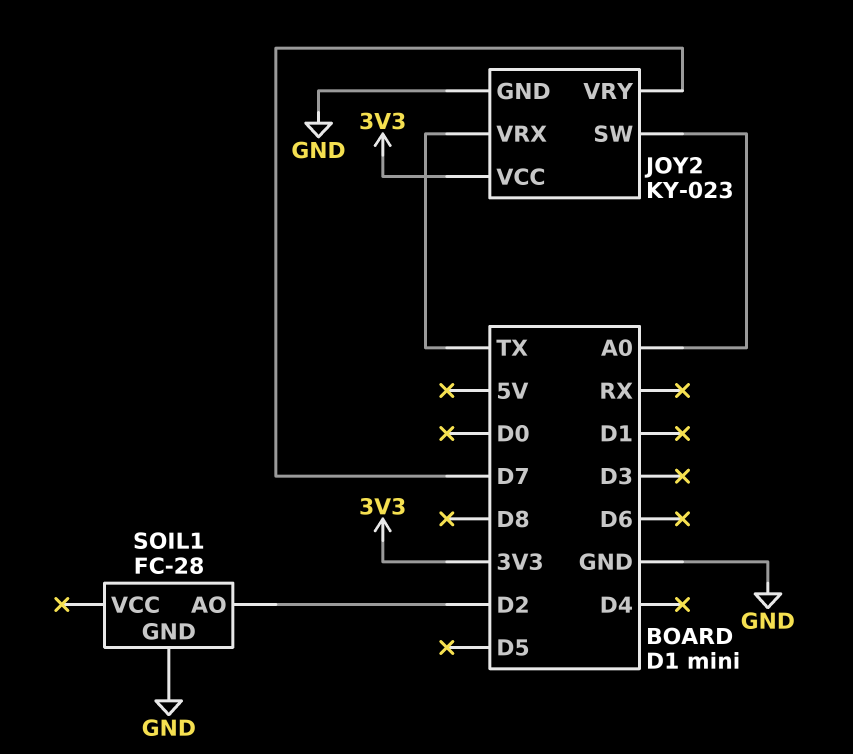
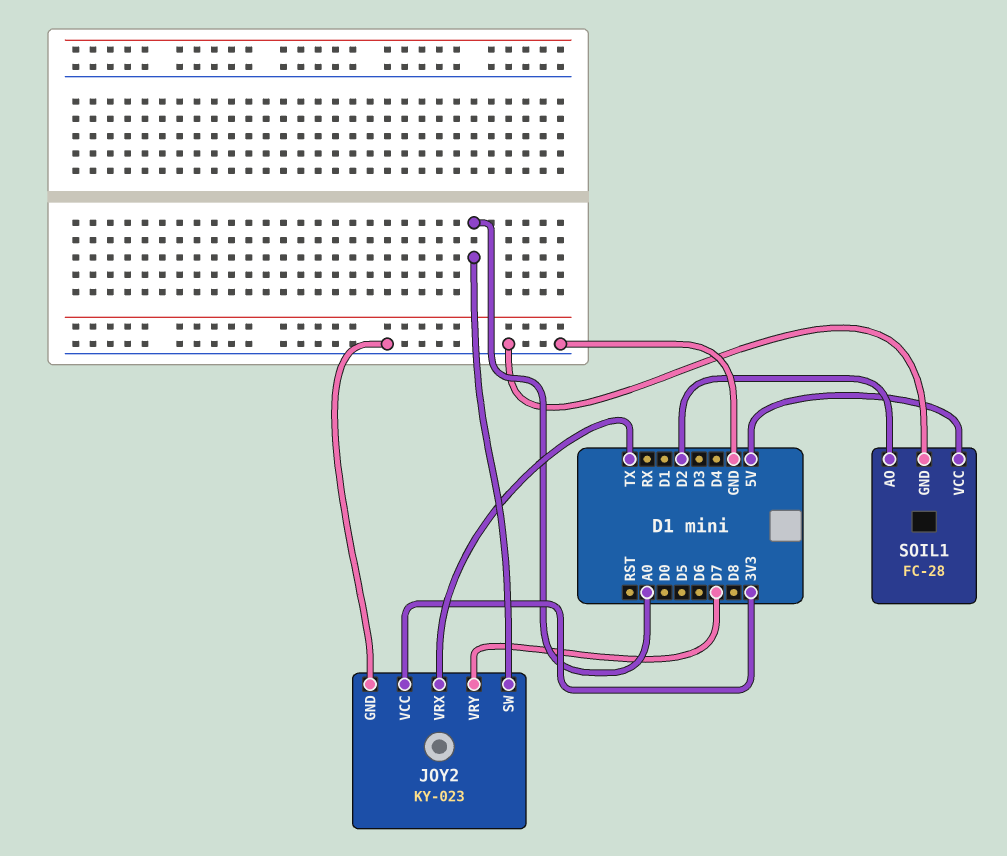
SOIL1 pin VCC: none -> 5V

